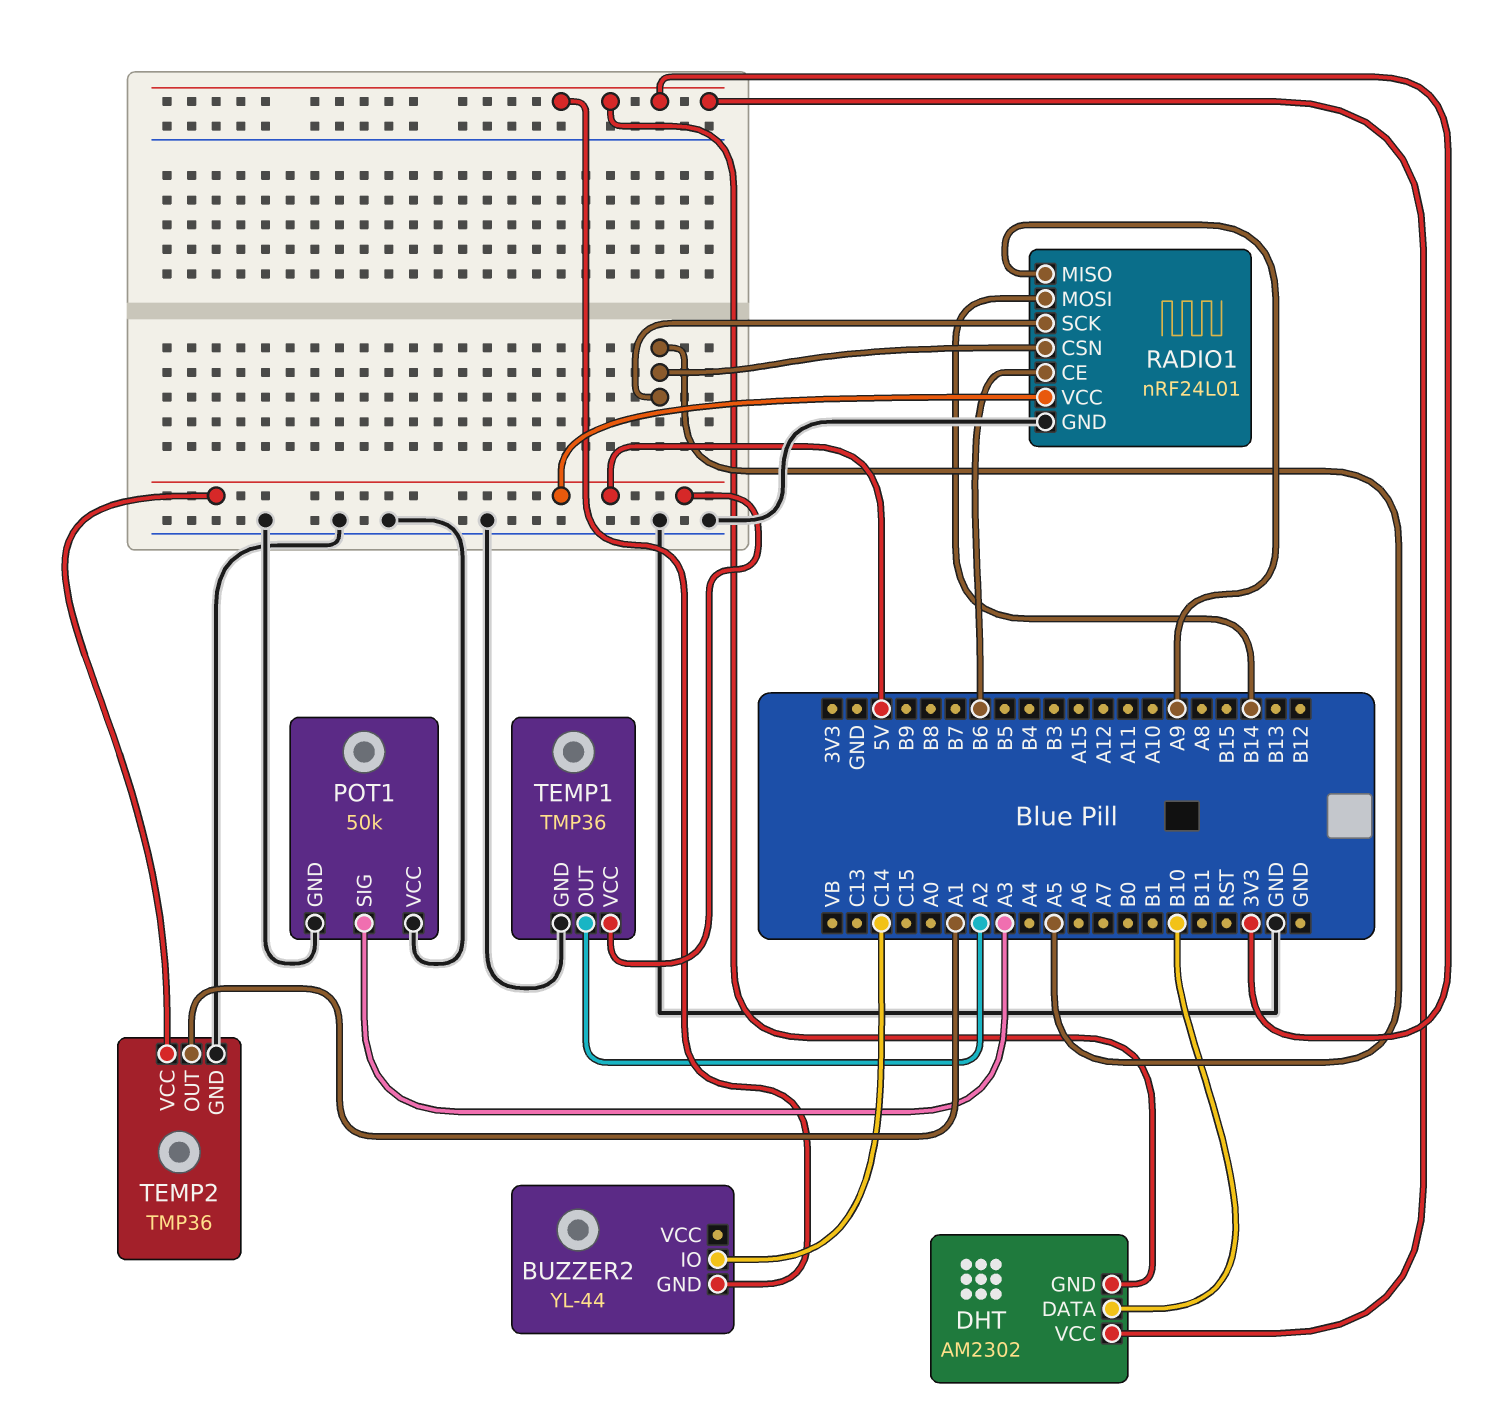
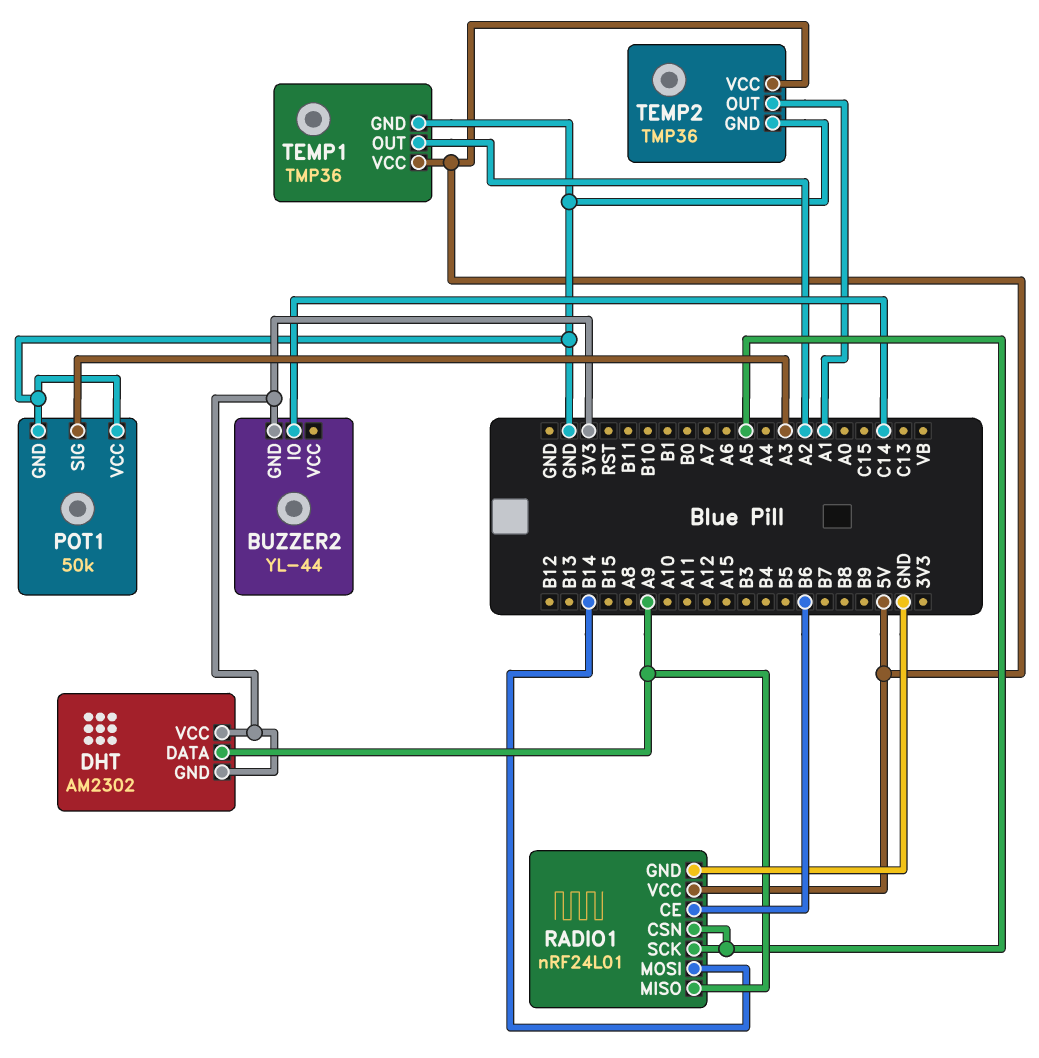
DHT pin DATA: B10 -> A9

